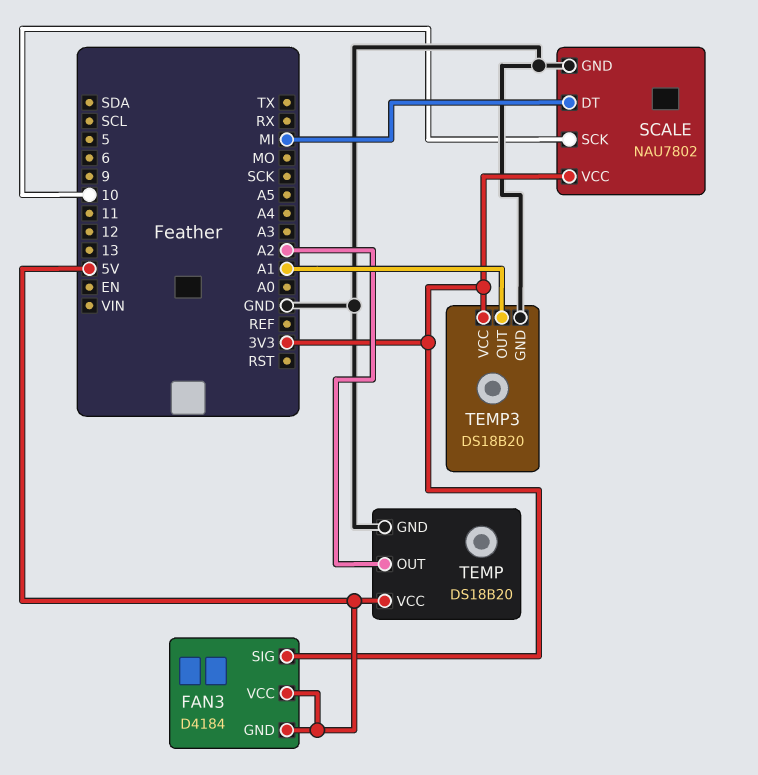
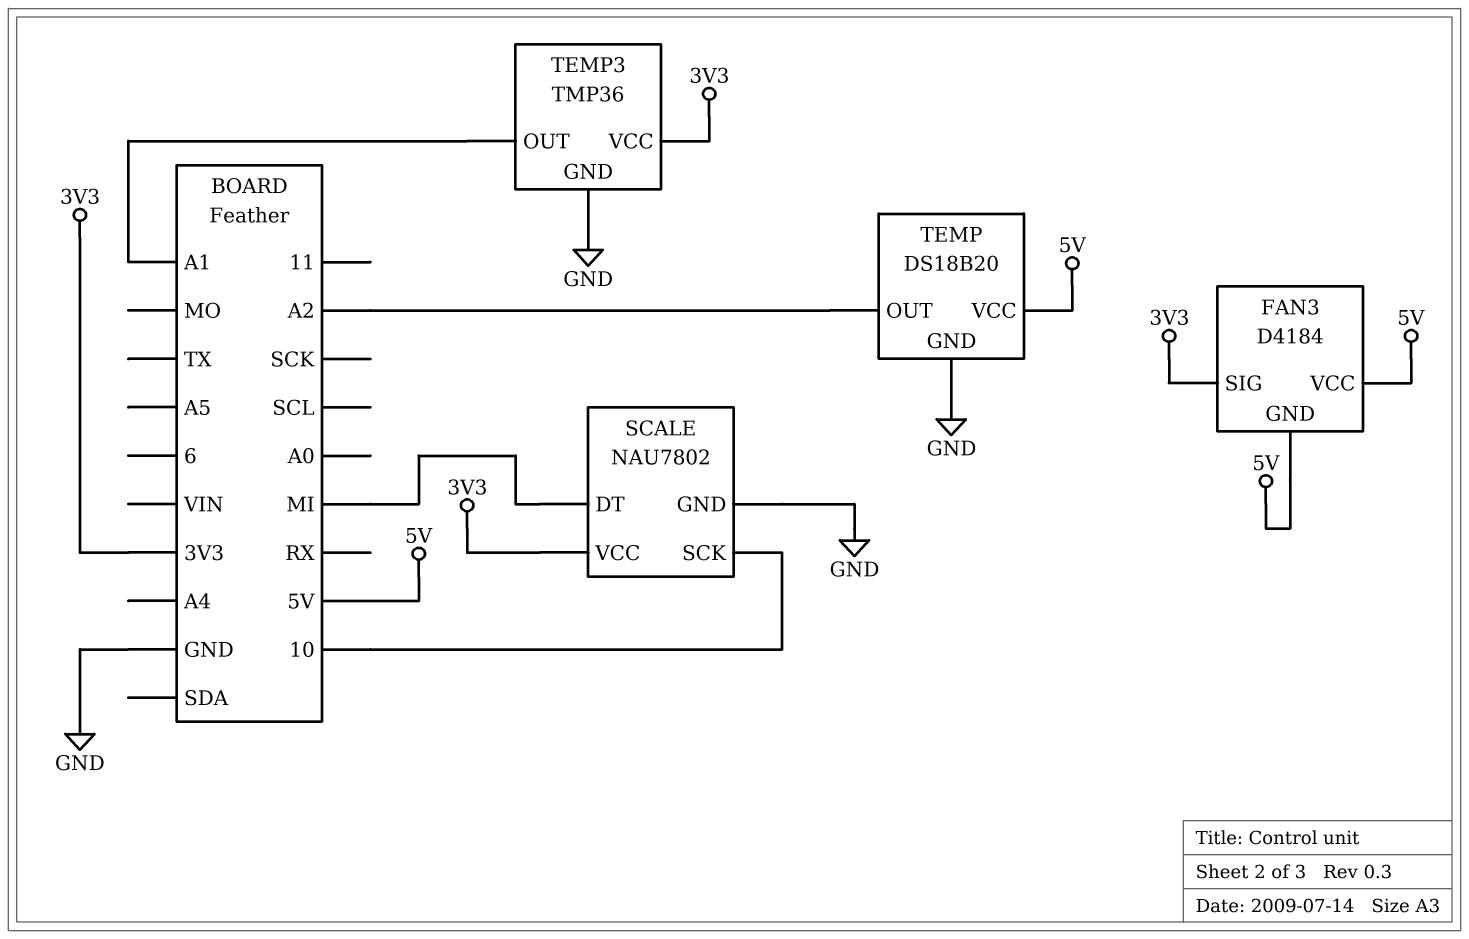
TEMP3: DS18B20 -> TMP36

